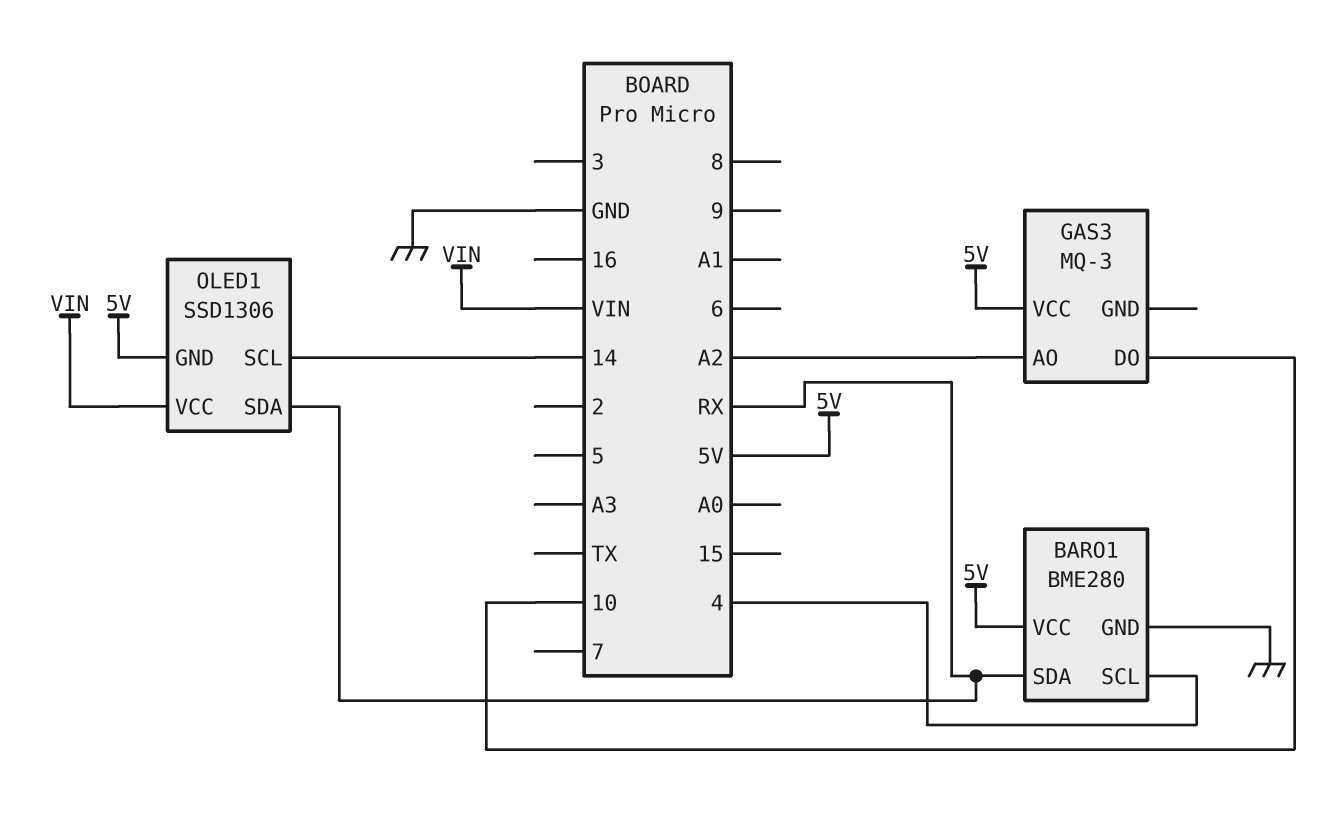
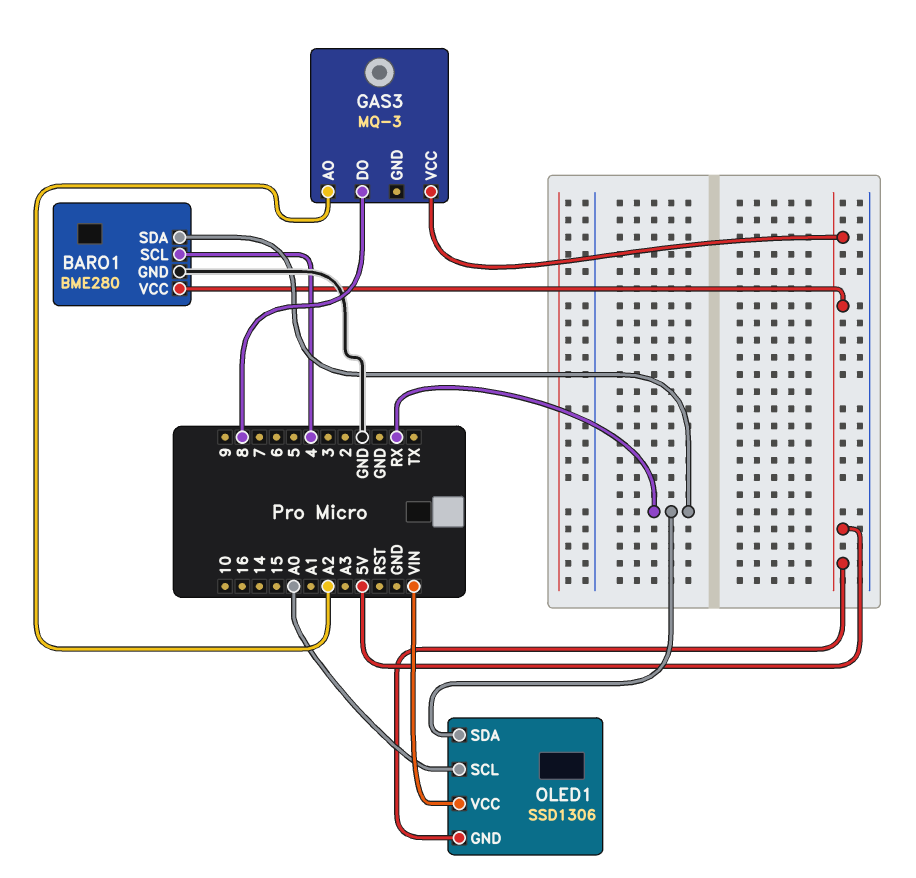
GAS3 pin DO: 10 -> 8
OLED1 pin SCL: 14 -> A0

